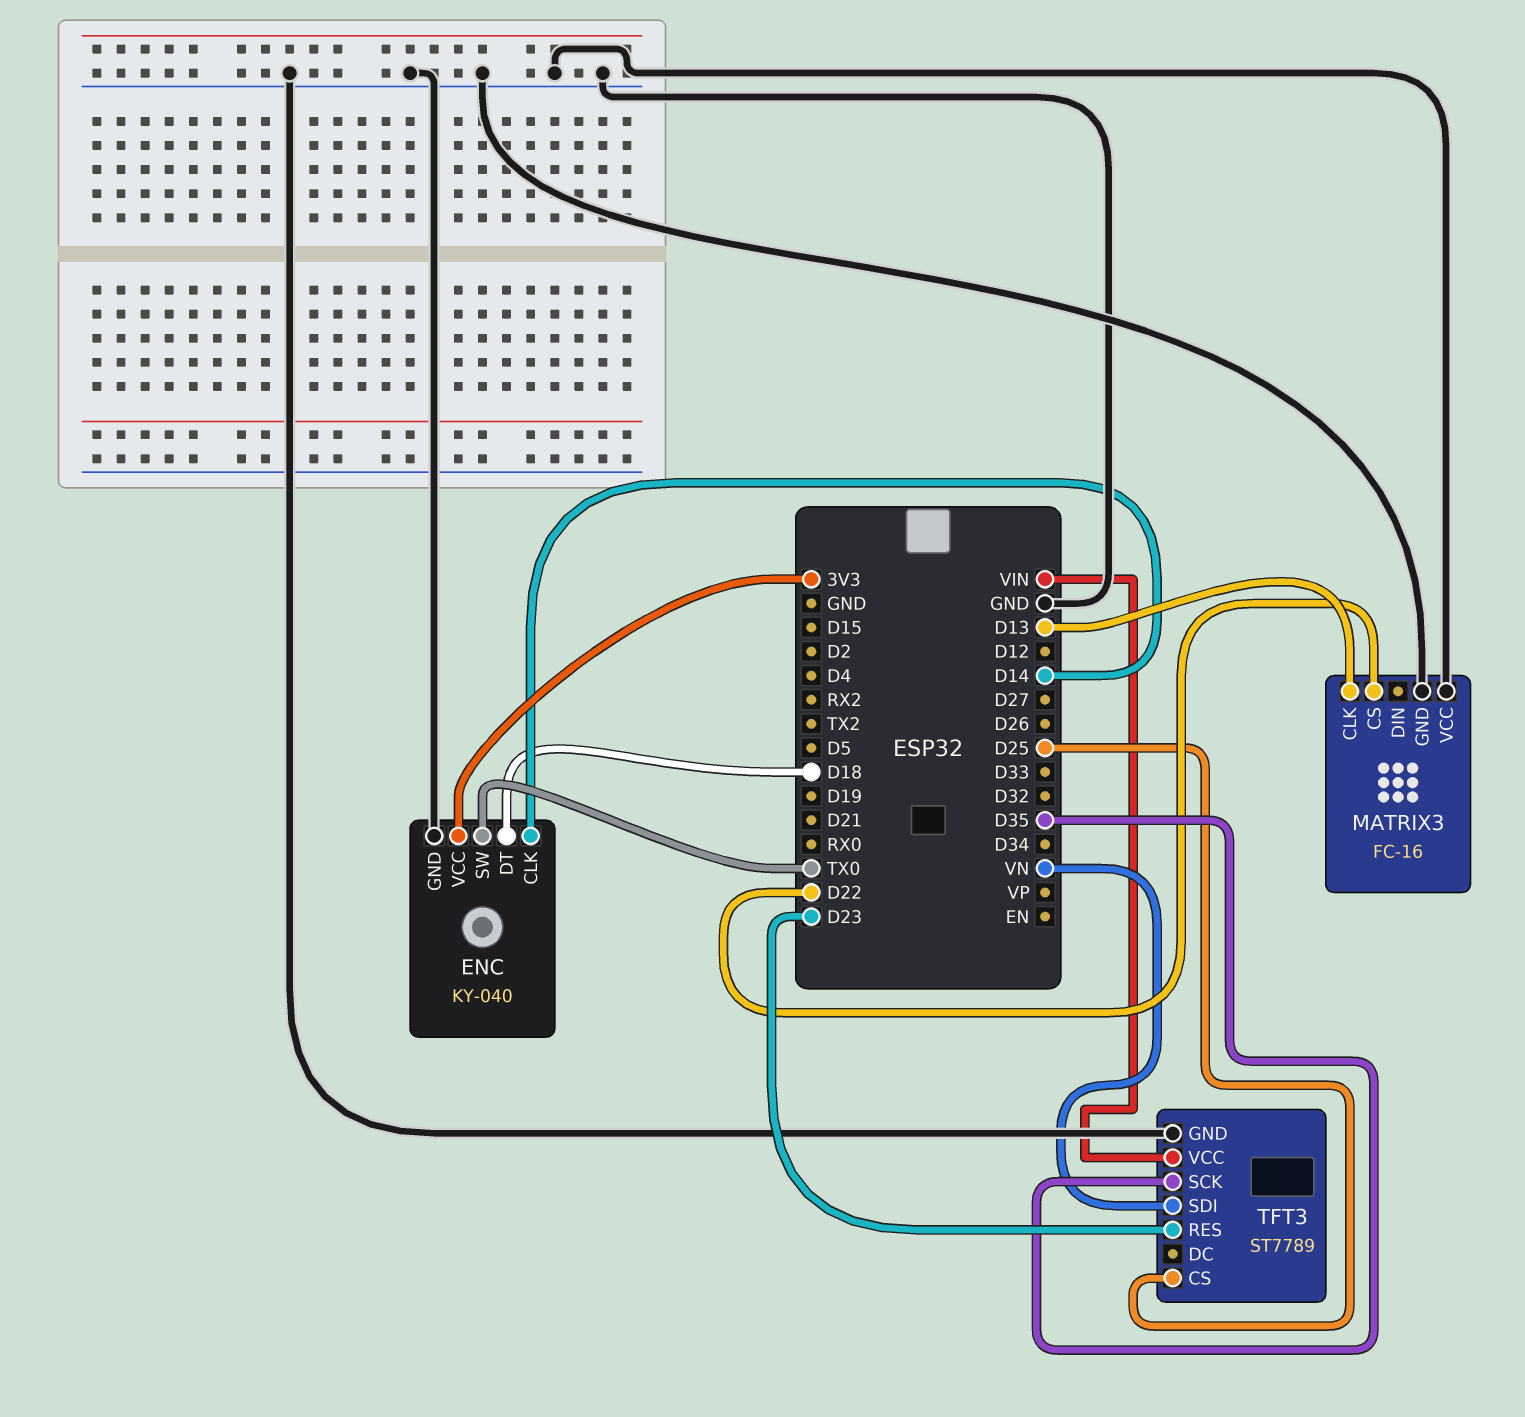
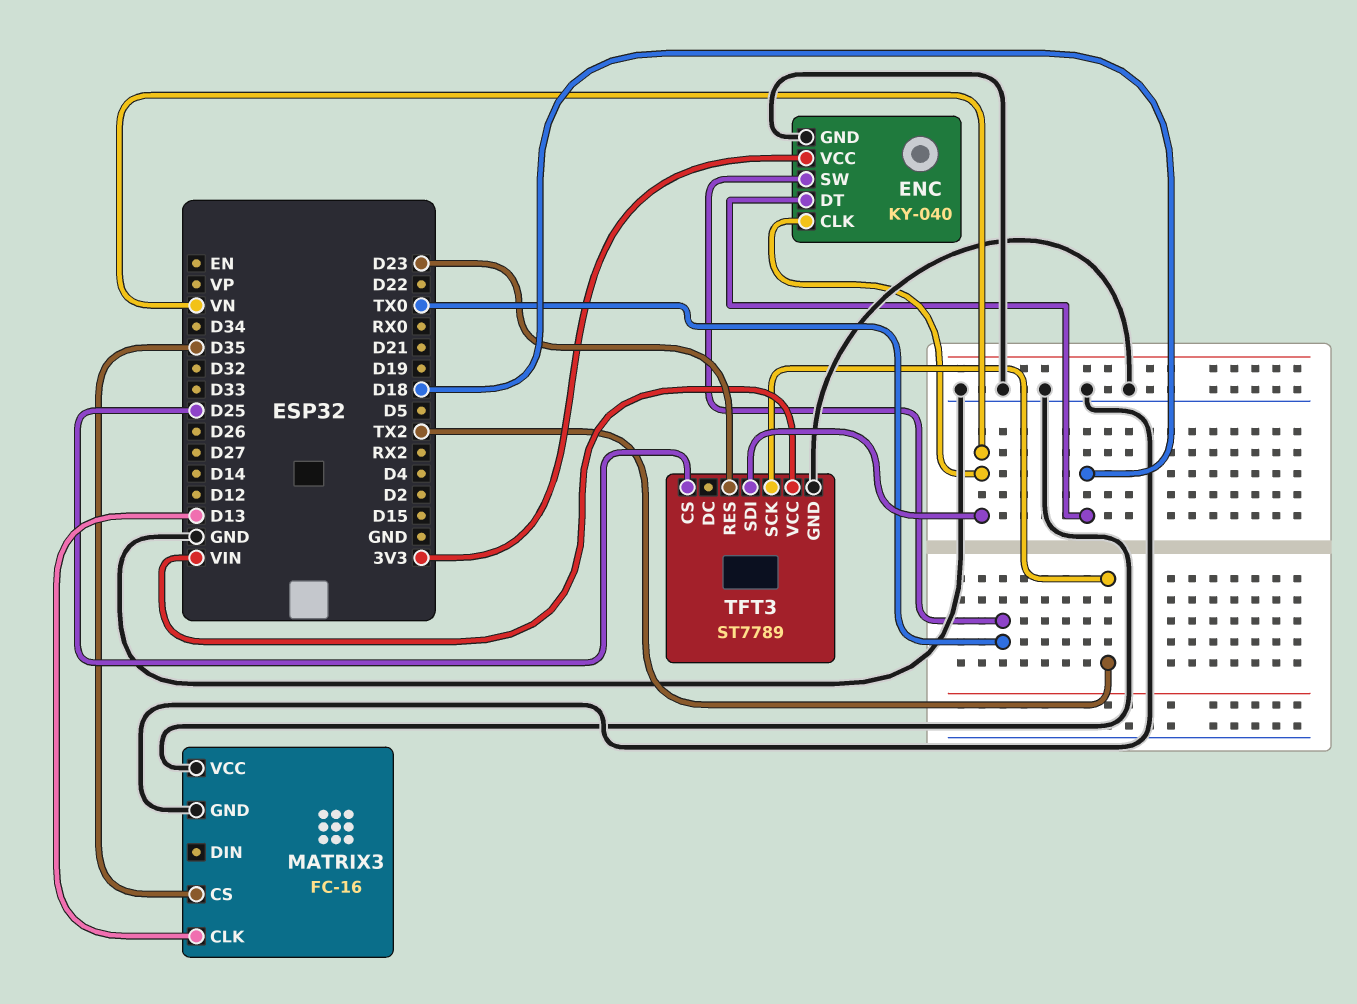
ENC pin CLK: D14 -> VN
MATRIX3 pin CS: D22 -> D35
TFT3 pin SCK: D35 -> TX2

